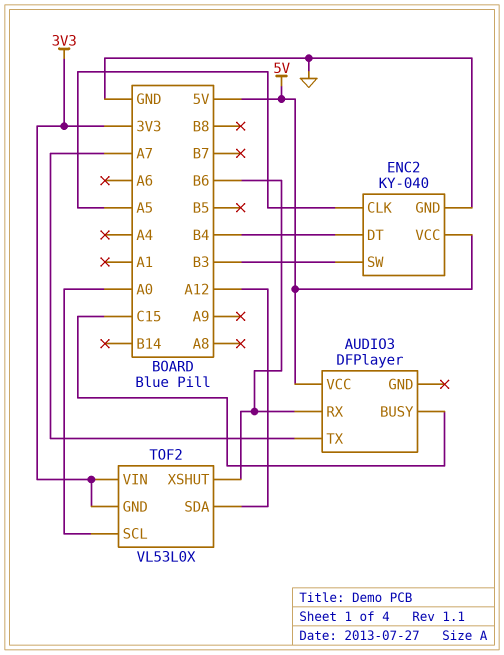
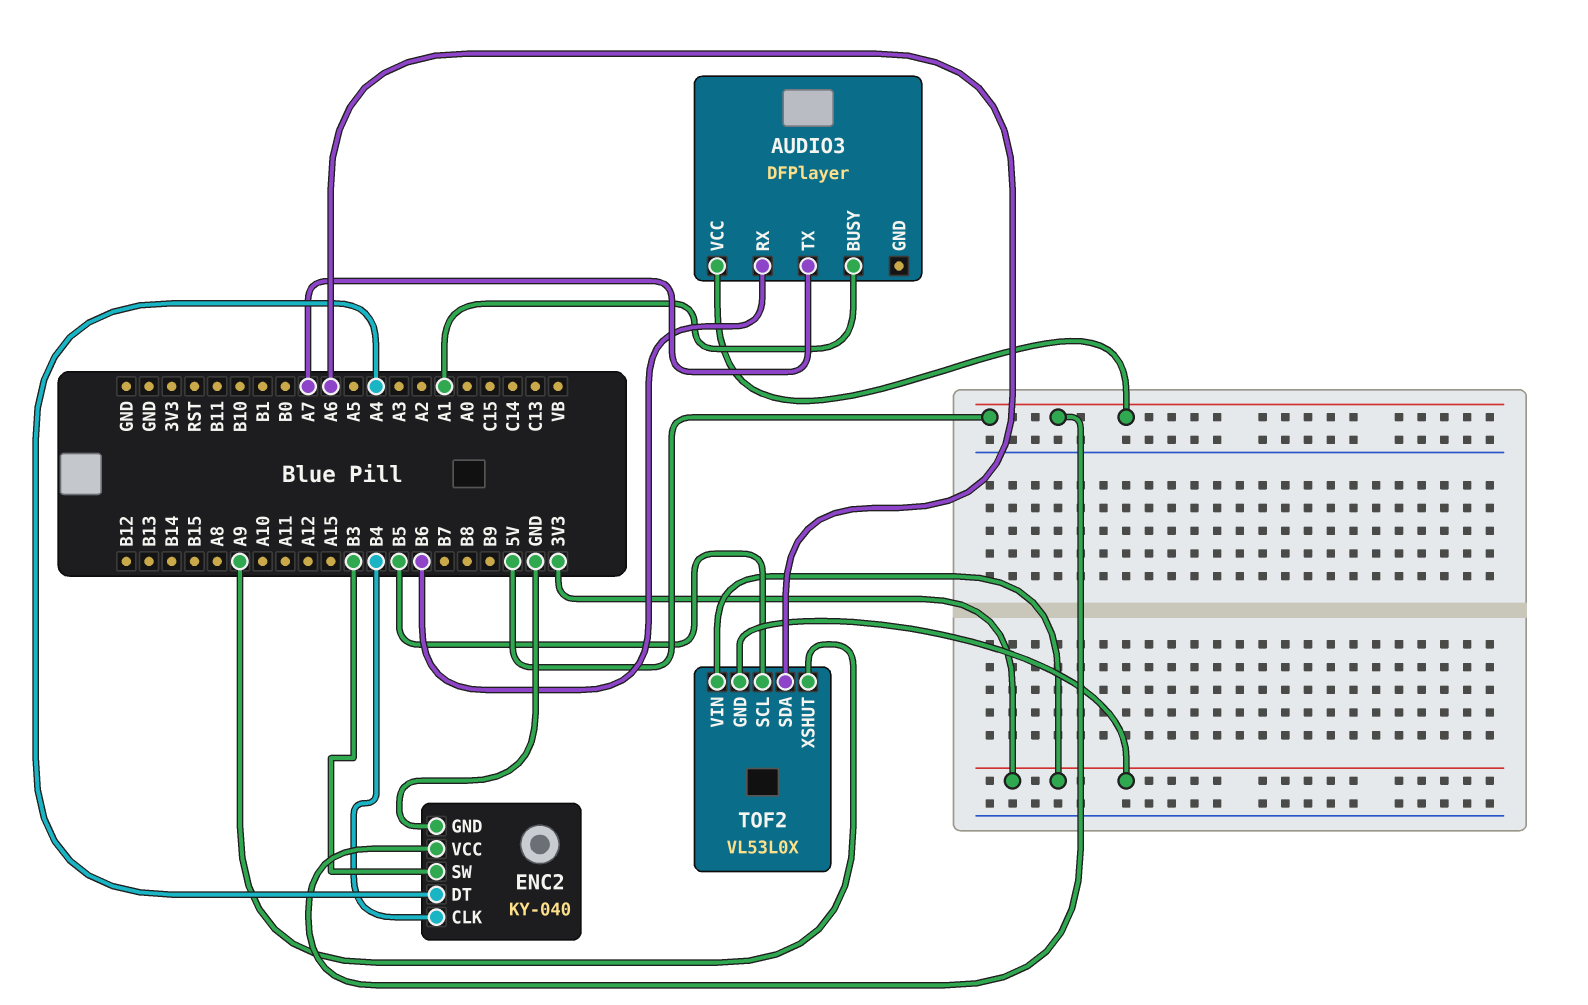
AUDIO3 pin BUSY: C15 -> A1
ENC2 pin CLK: A5 -> B4
ENC2 pin DT: B4 -> A4
TOF2 pin SCL: A0 -> B5
TOF2 pin SDA: A12 -> A6
TOF2 pin XSHUT: B6 -> A9

